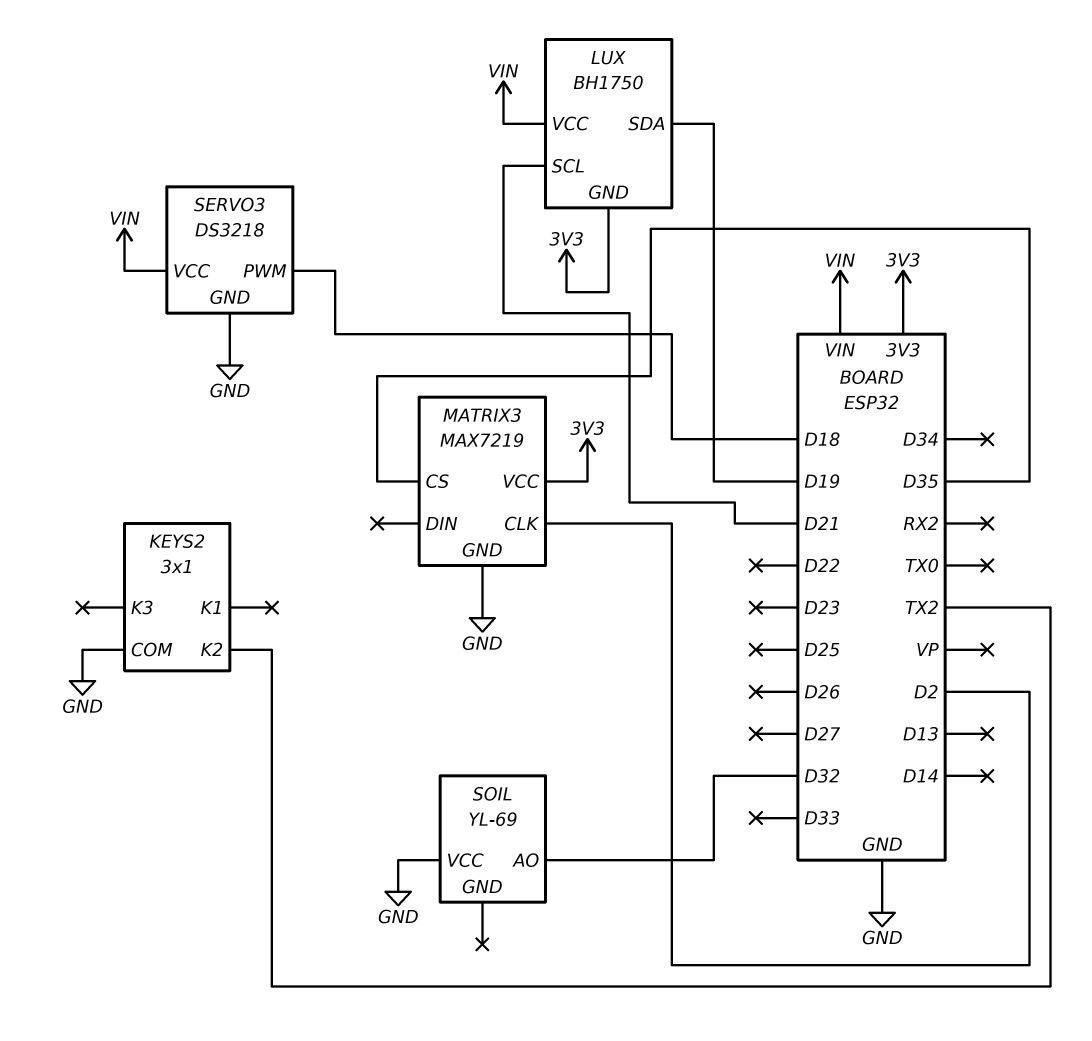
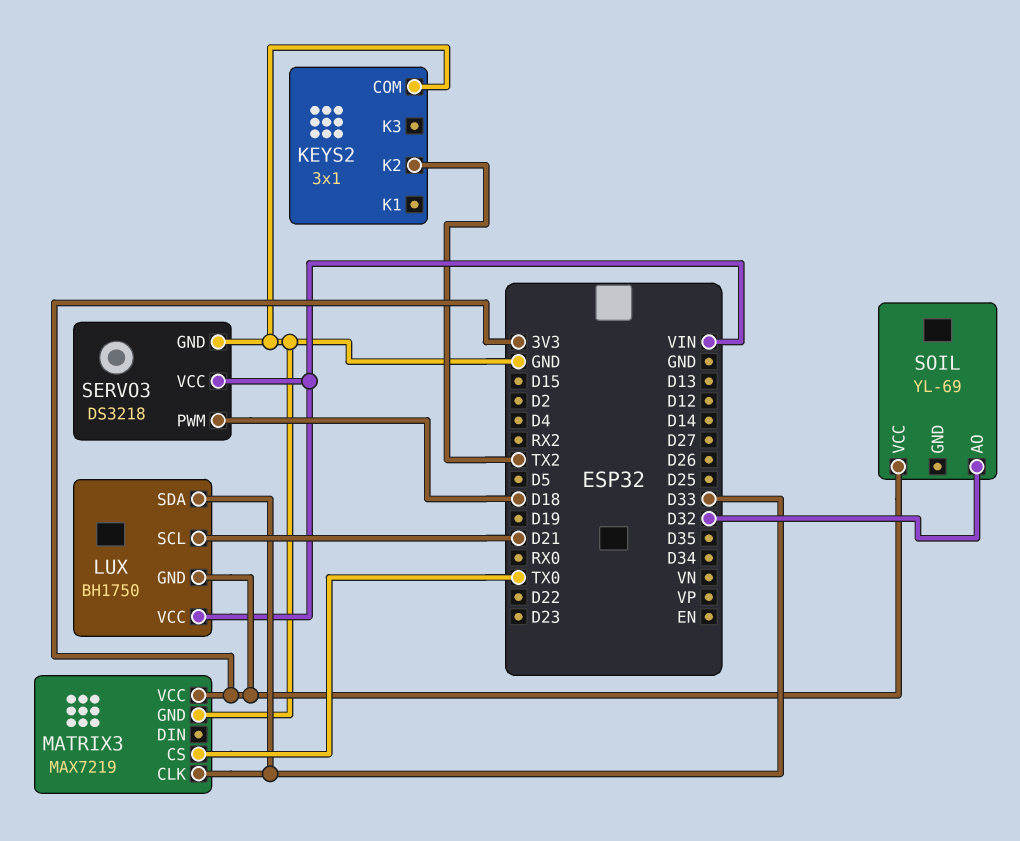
LUX pin SDA: D19 -> D33
MATRIX3 pin CLK: D2 -> D33
MATRIX3 pin CS: D35 -> TX0
SOIL pin VCC: GND -> 3V3

